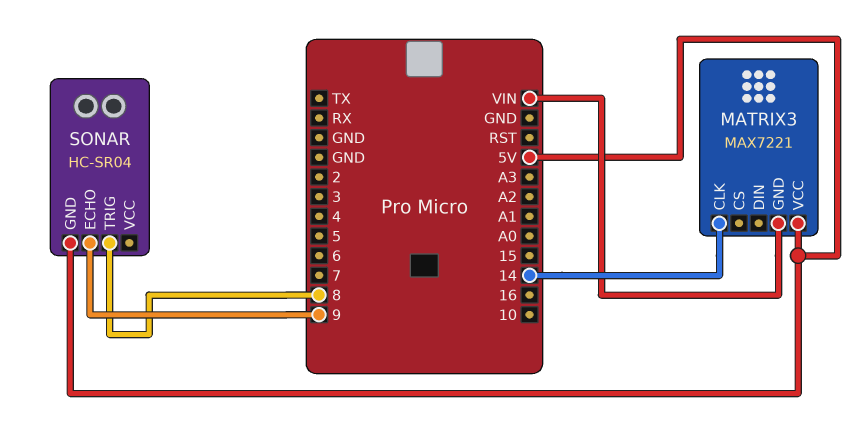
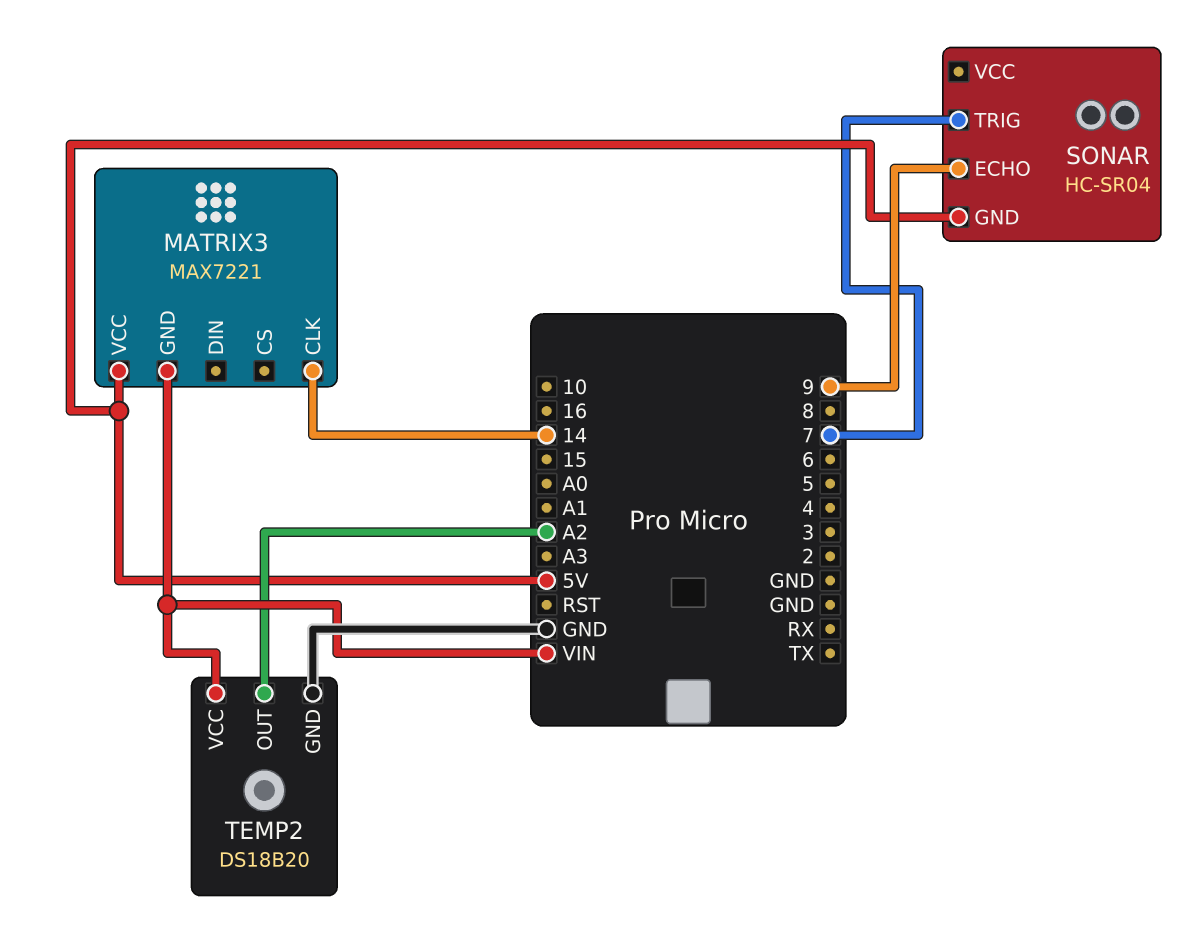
SONAR pin TRIG: 8 -> 7
TEMP2: none -> DS18B20
TEMP2 pin GND: none -> GND
TEMP2 pin OUT: none -> A2
TEMP2 pin VCC: none -> VIN

